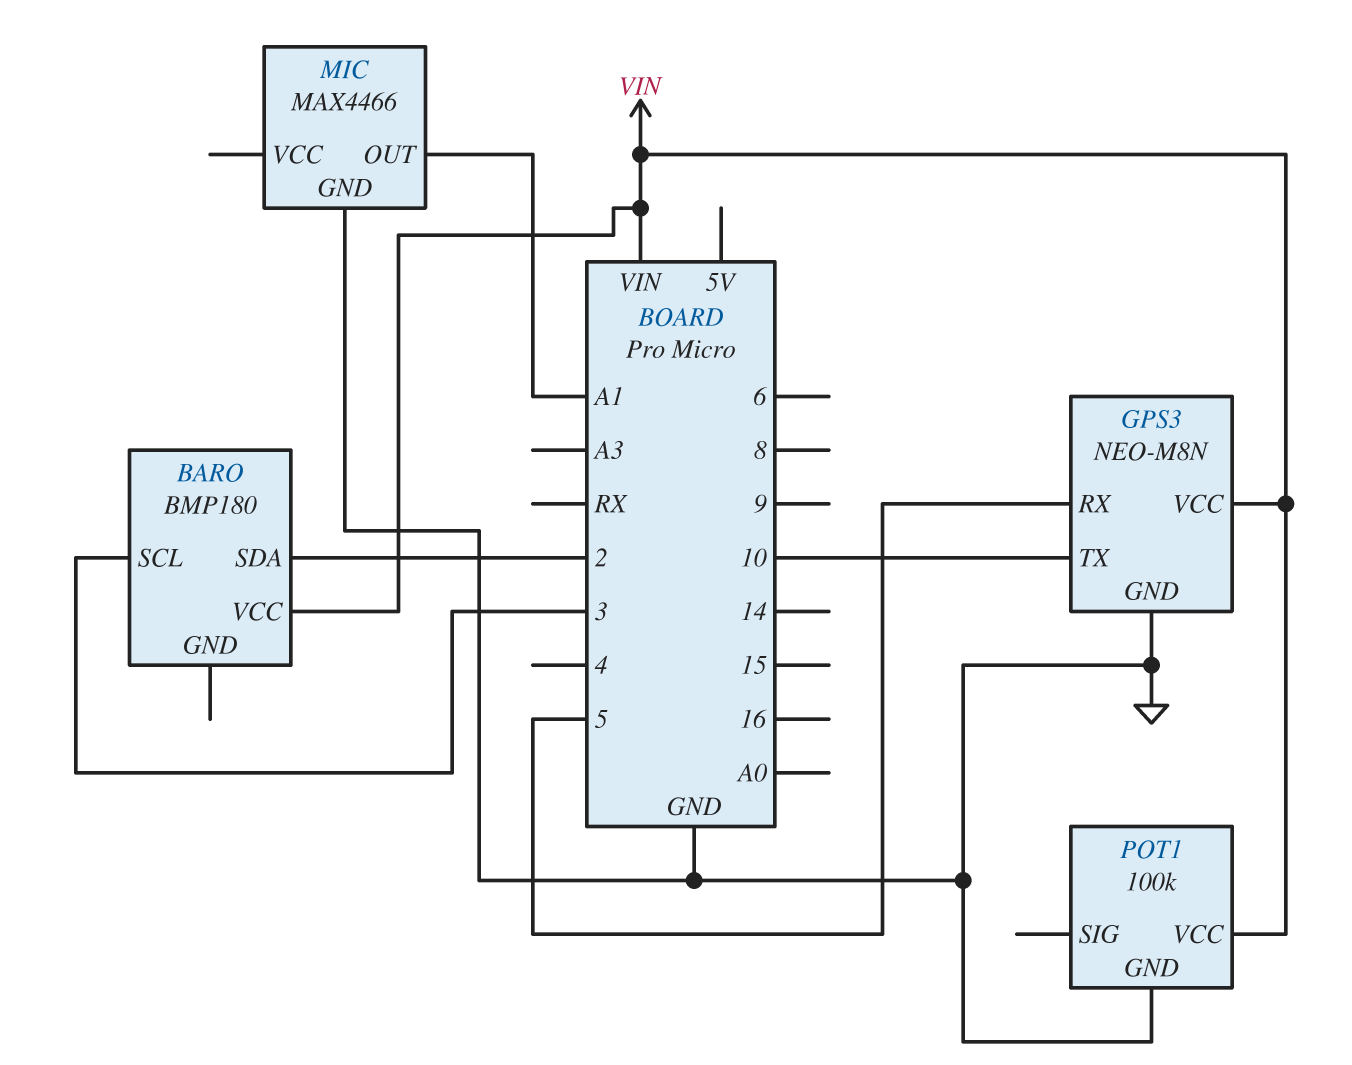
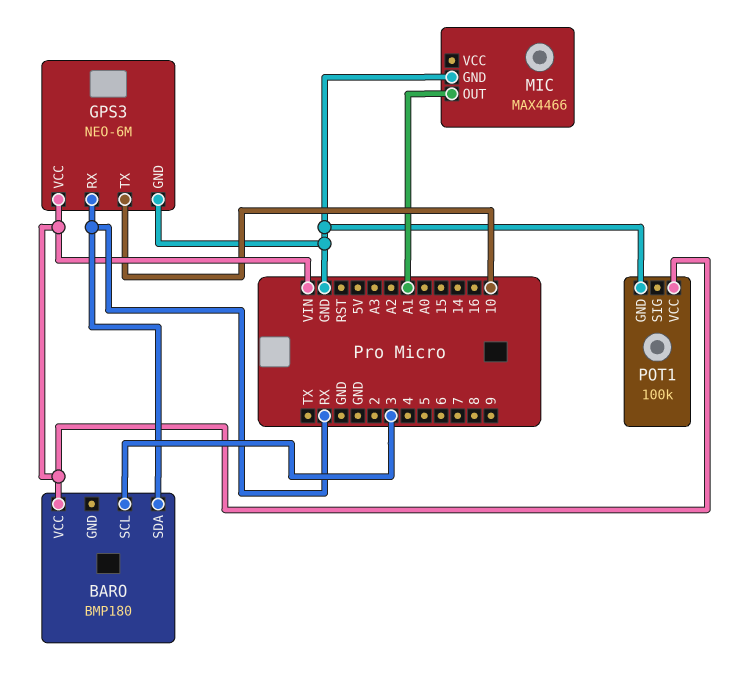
BARO pin SDA: 2 -> RX
GPS3: NEO-M8N -> NEO-6M
GPS3 pin RX: 5 -> RX

